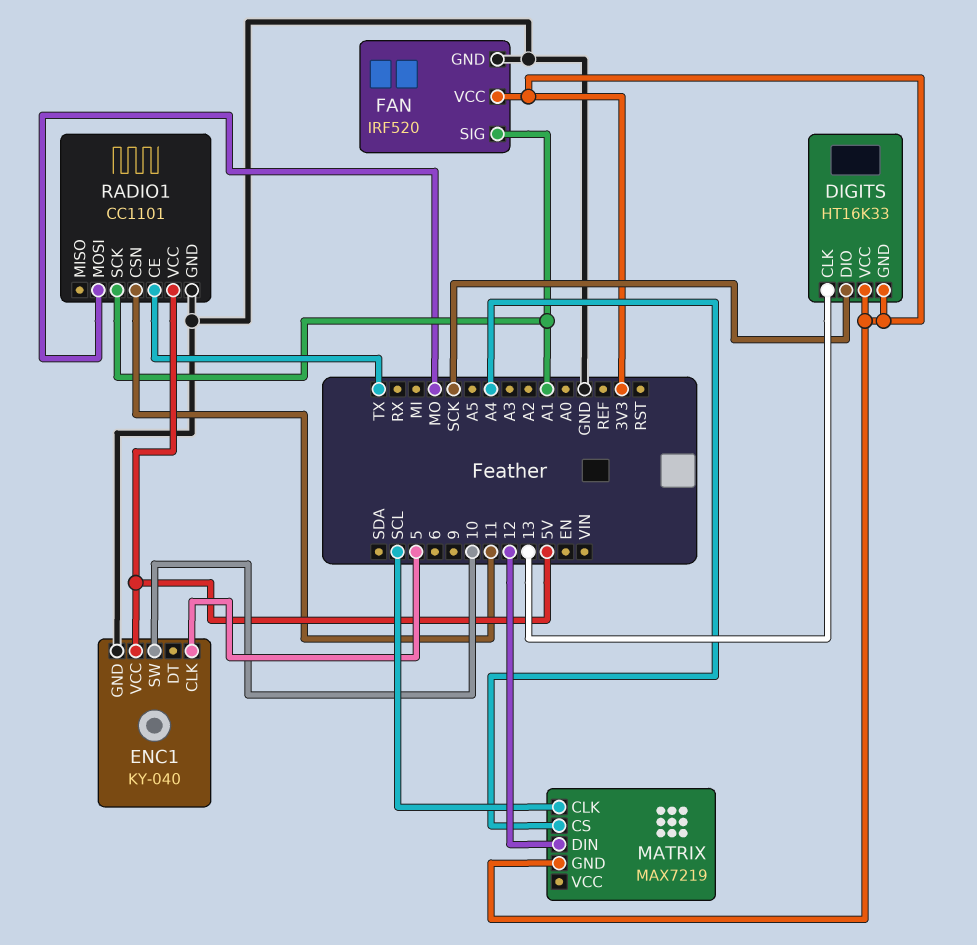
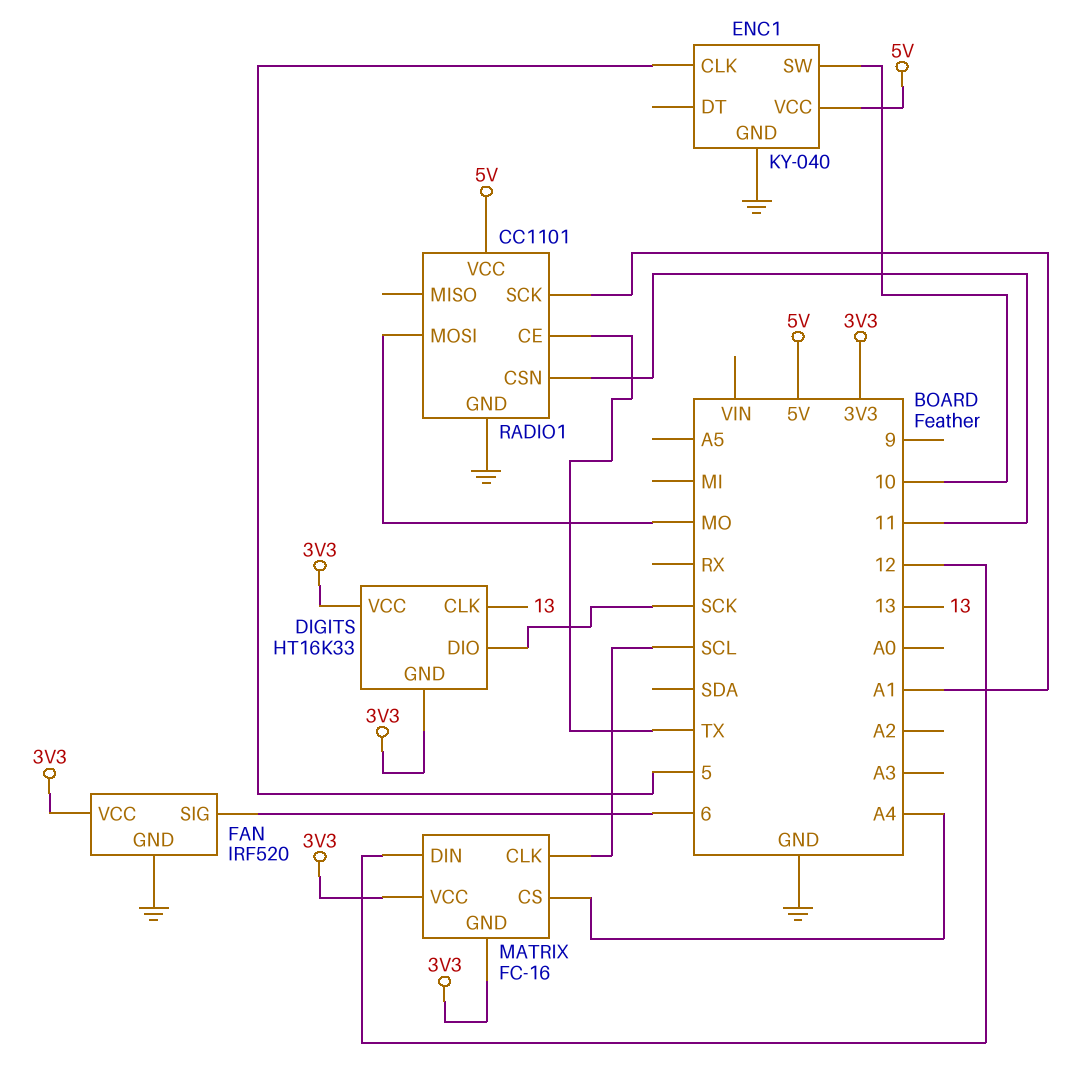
FAN pin SIG: A1 -> 6
MATRIX: MAX7219 -> FC-16
MATRIX pin VCC: none -> 3V3

